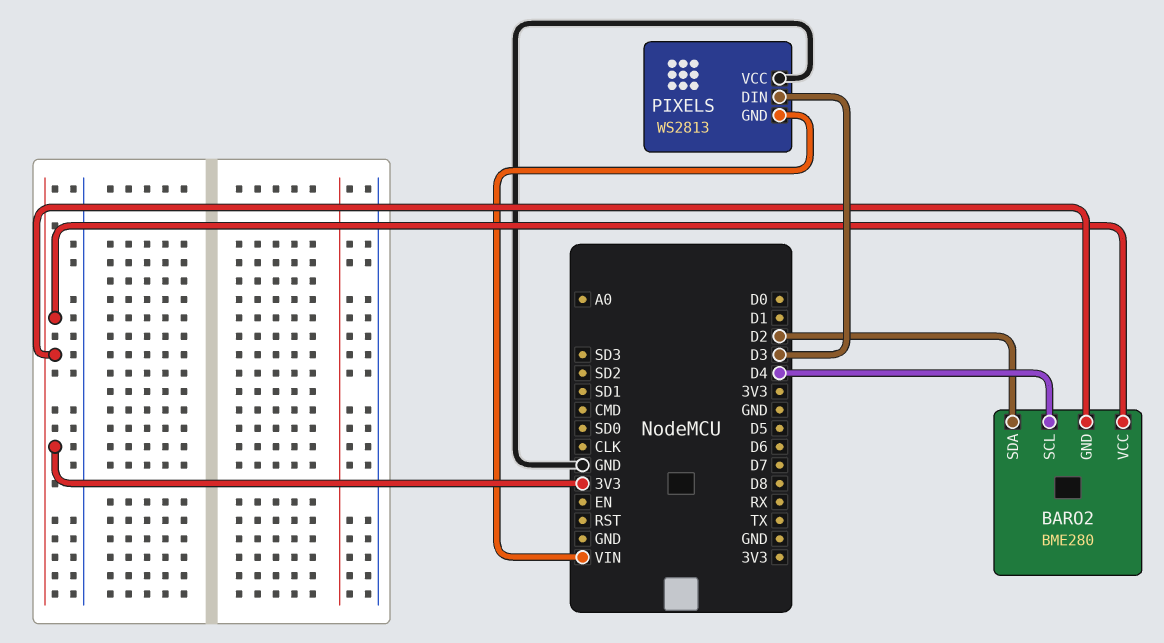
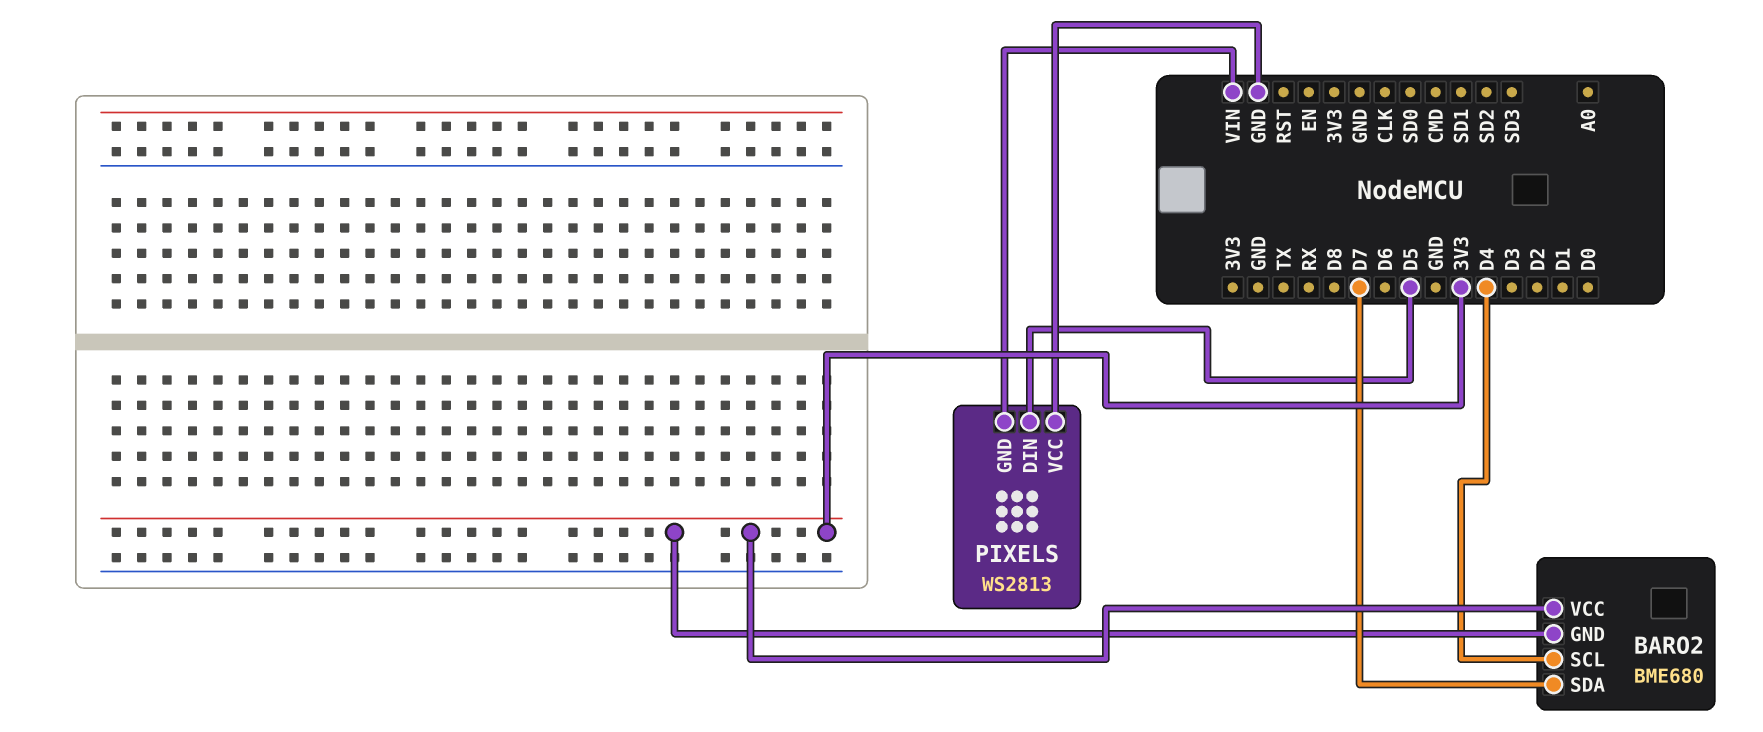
BARO2: BME280 -> BME680
BARO2 pin SDA: D2 -> D7
PIXELS pin DIN: D3 -> D5

